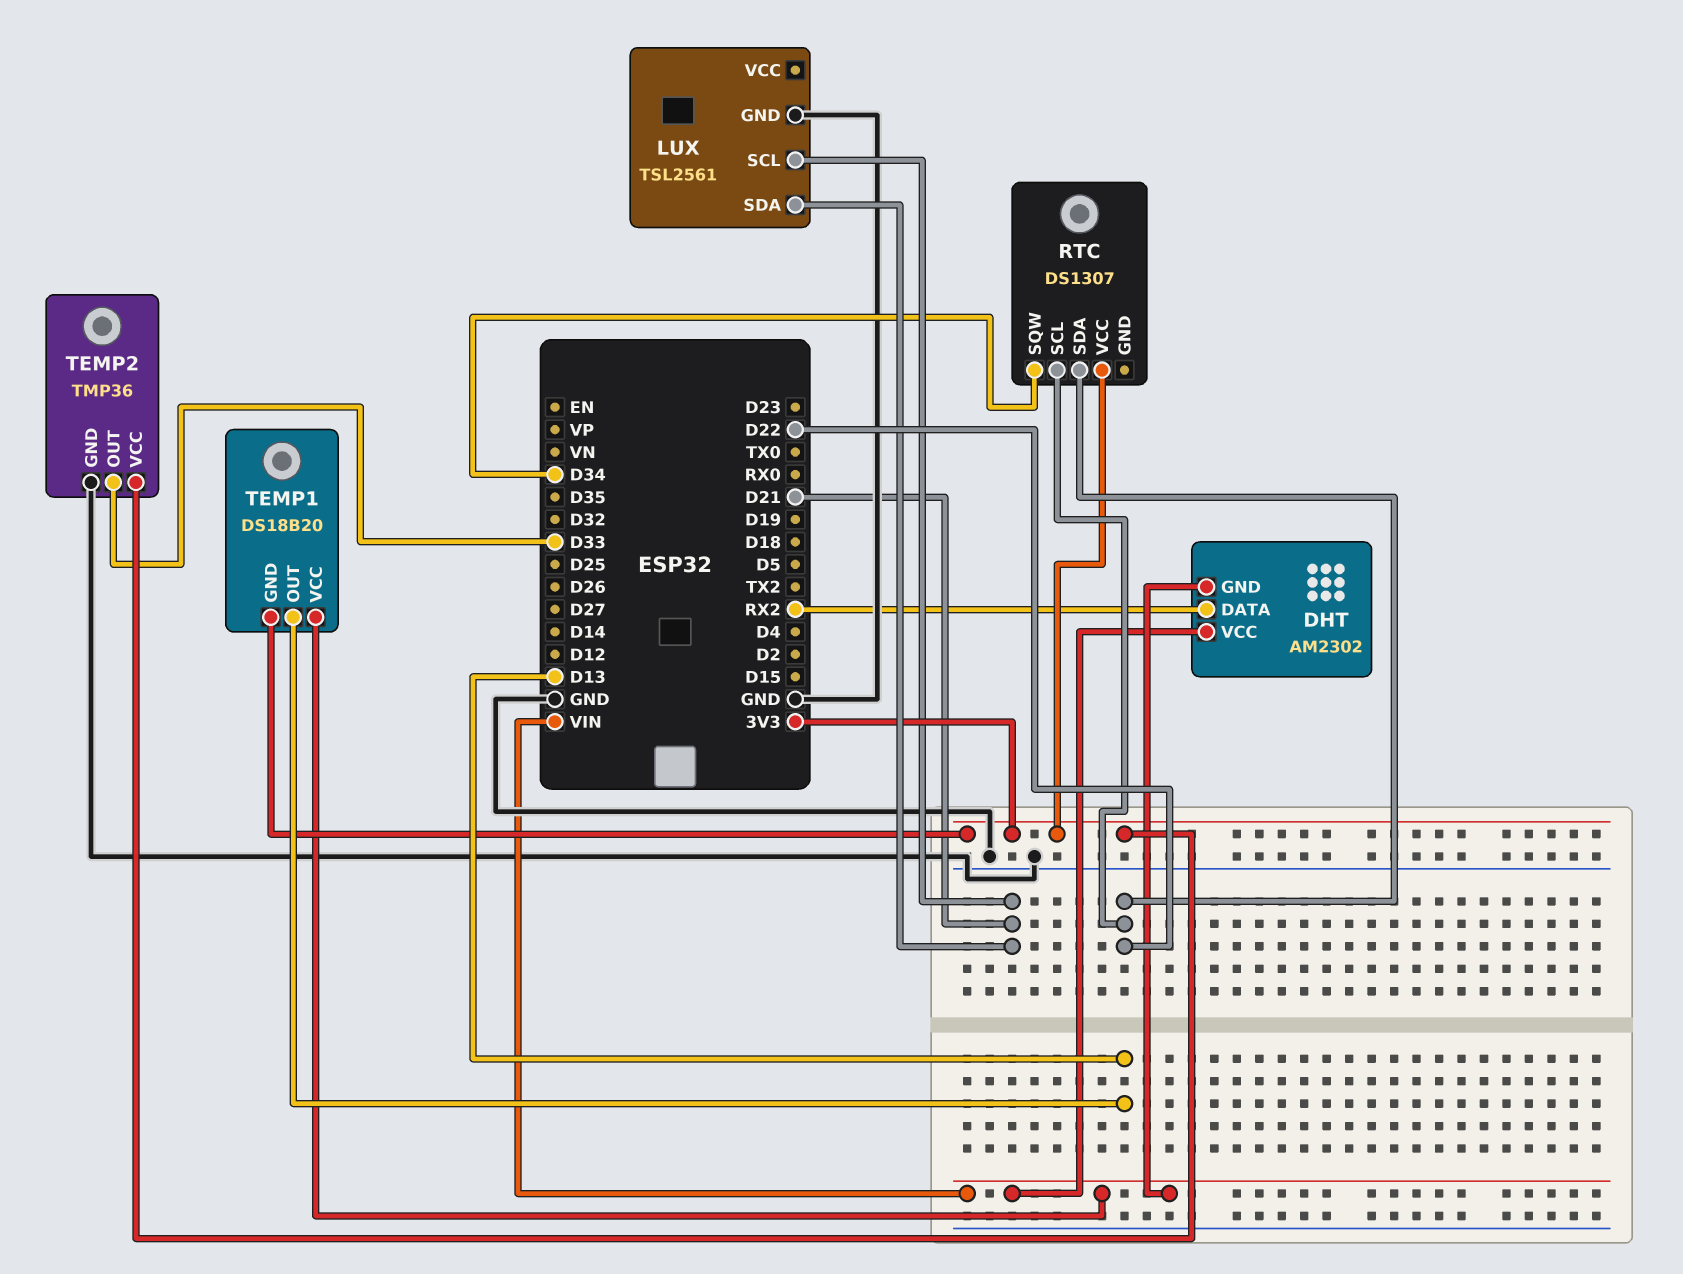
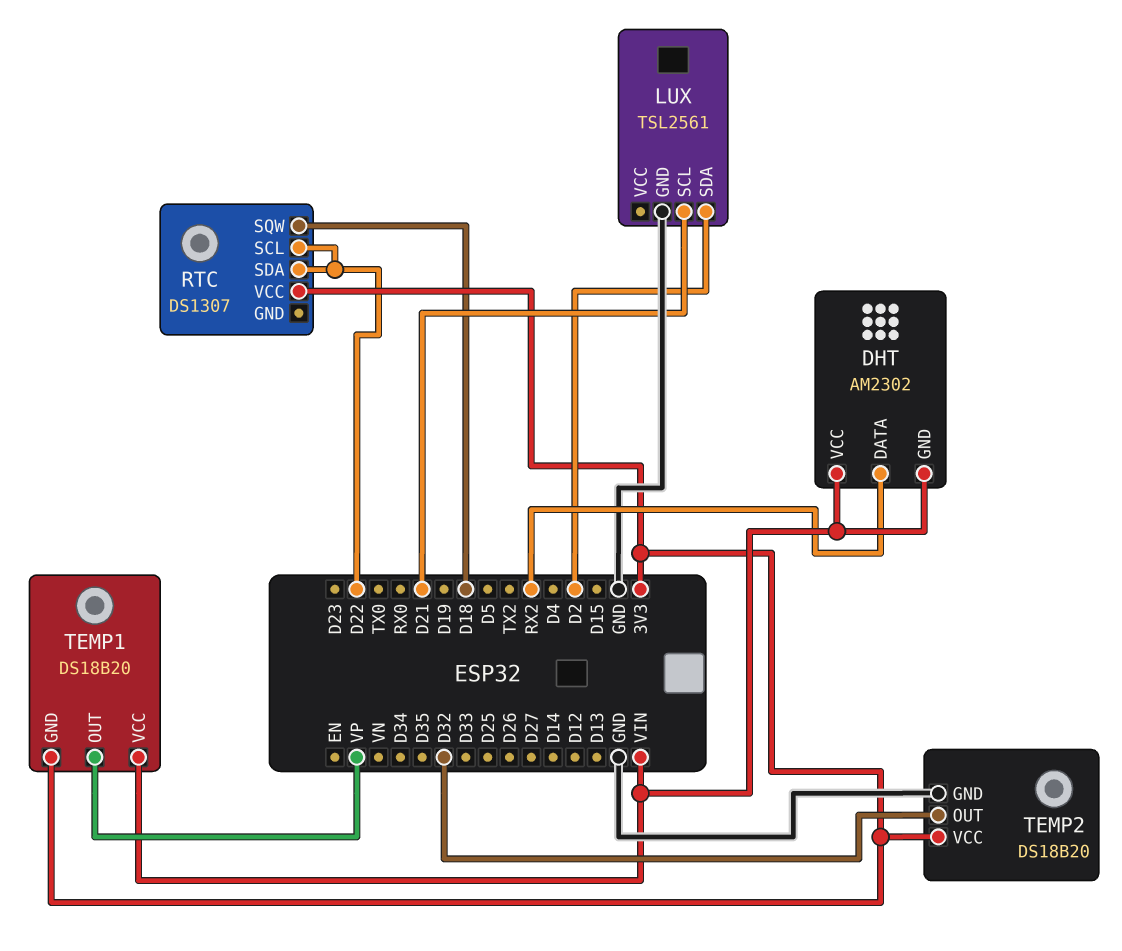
LUX pin SDA: D21 -> D2
RTC pin SQW: D34 -> D18
TEMP1 pin OUT: D13 -> VP
TEMP2: TMP36 -> DS18B20
TEMP2 pin OUT: D33 -> D32

